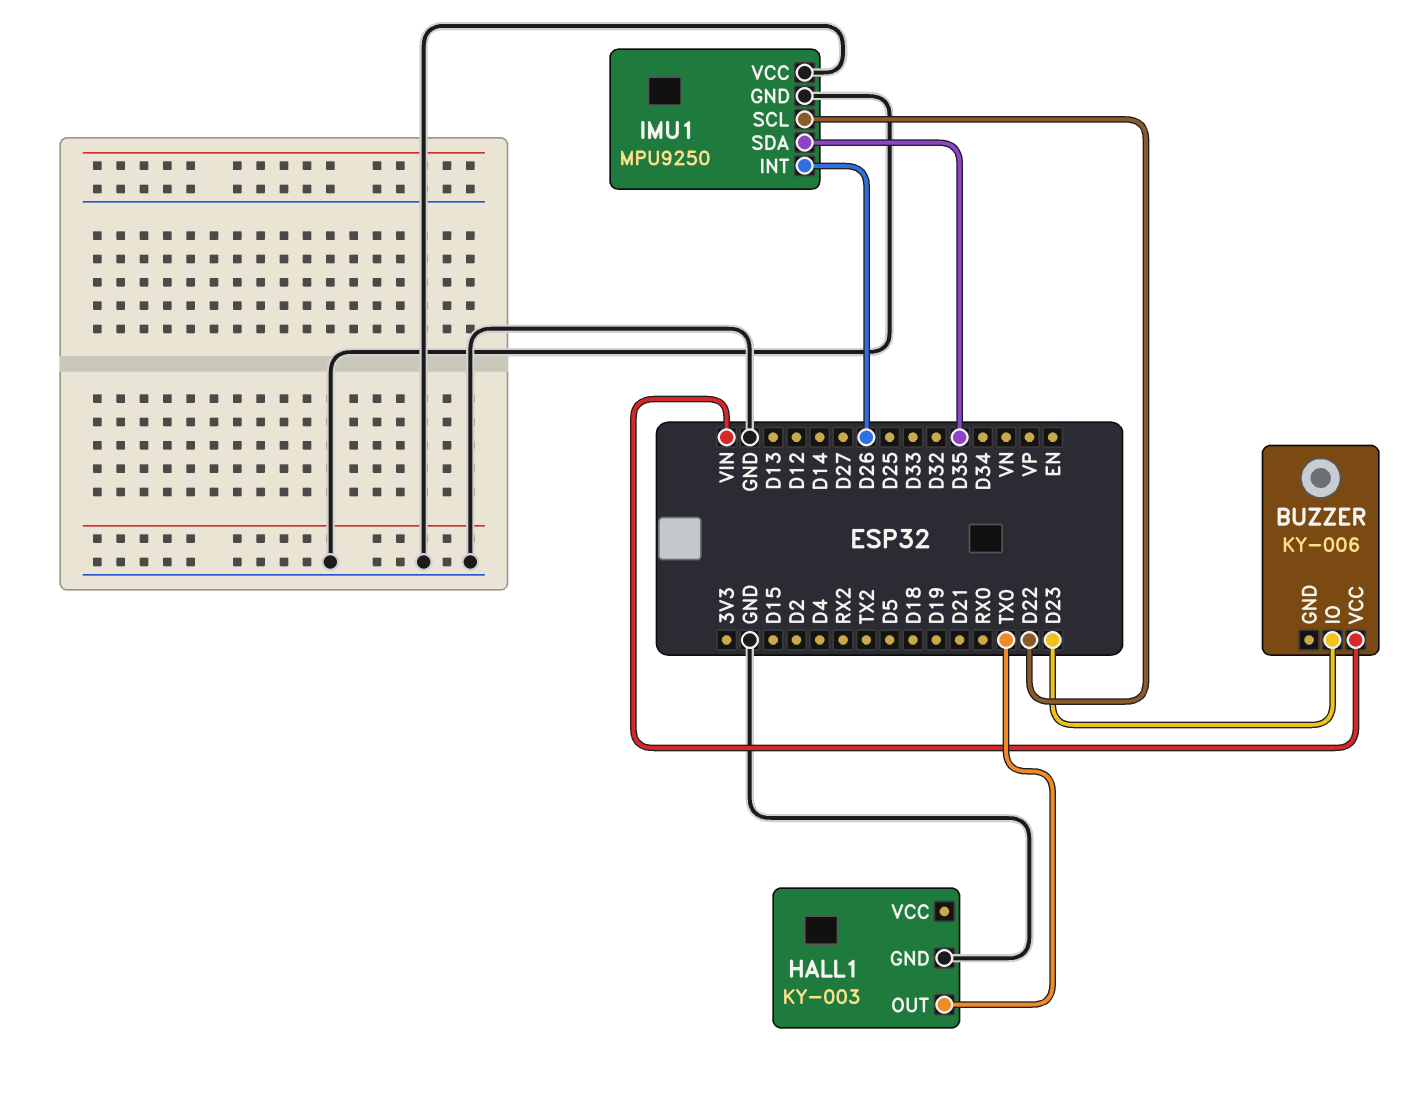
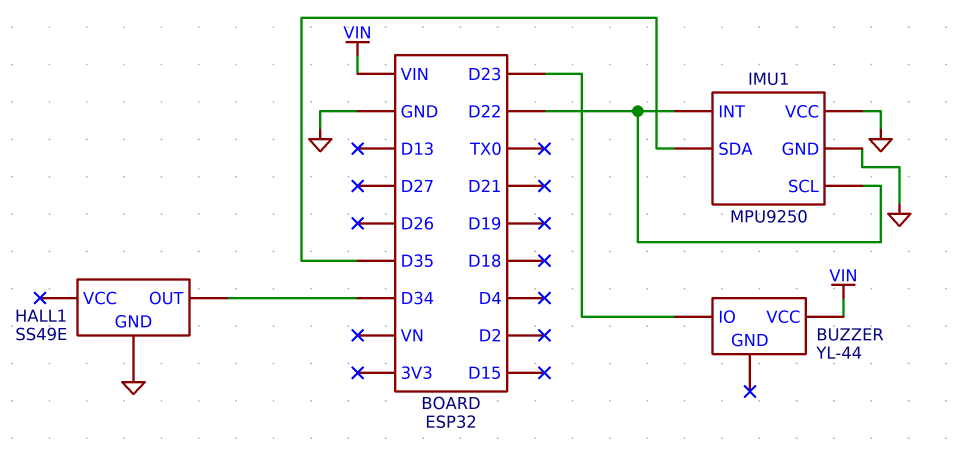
BUZZER: KY-006 -> YL-44
HALL1: KY-003 -> SS49E
HALL1 pin OUT: TX0 -> D34
IMU1 pin INT: D26 -> D22

